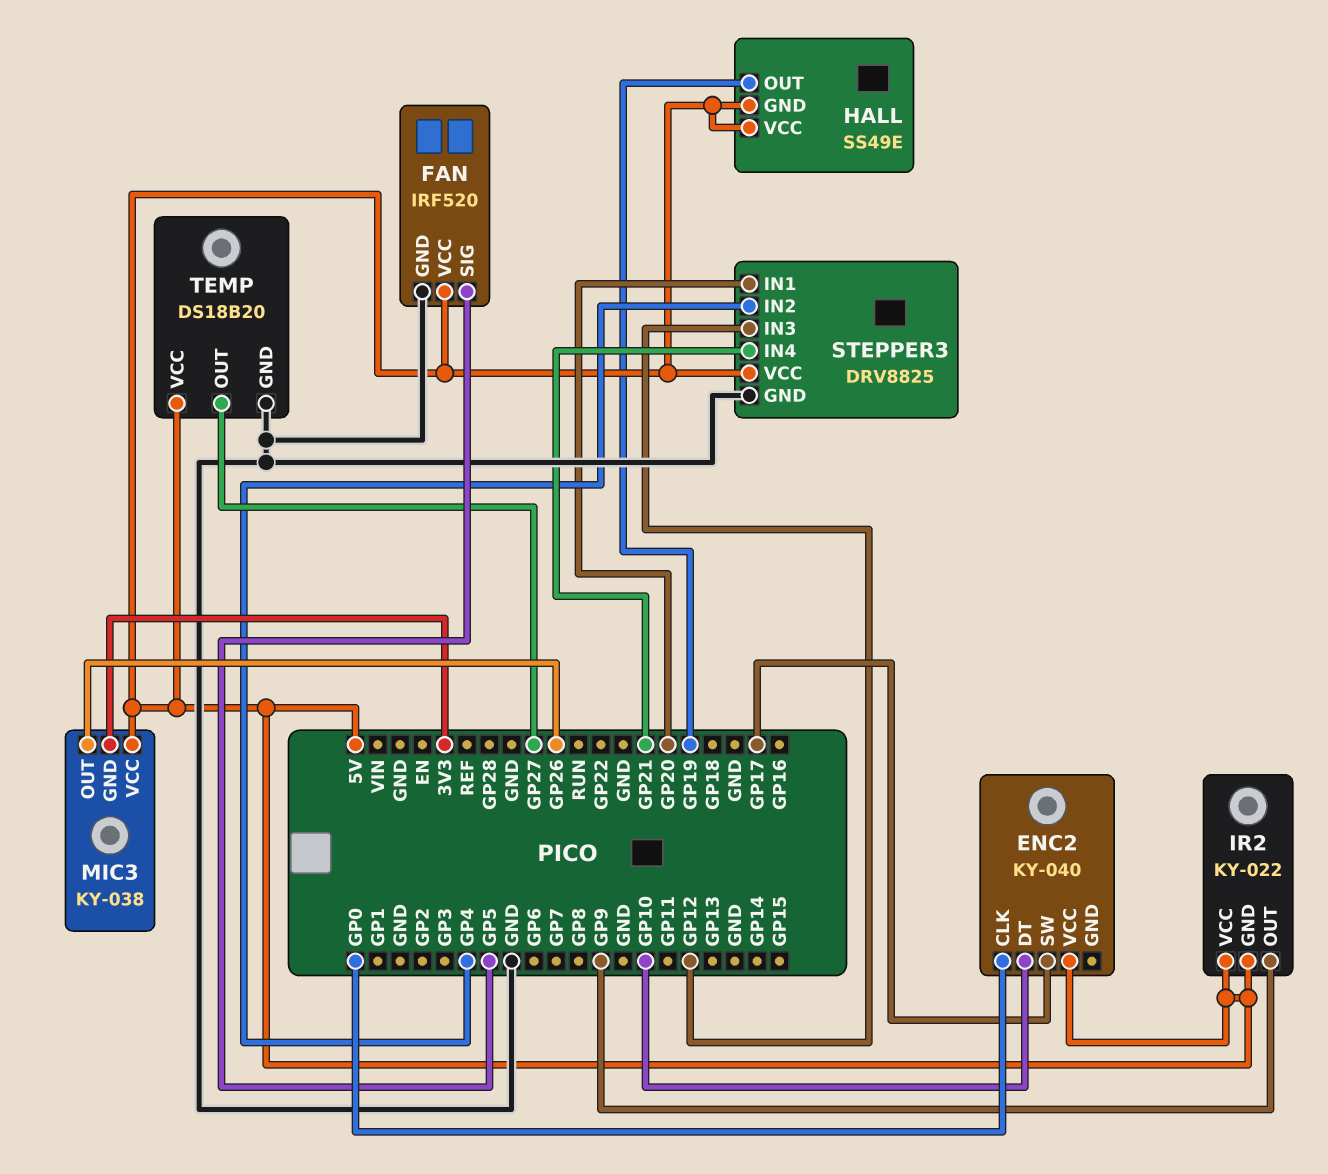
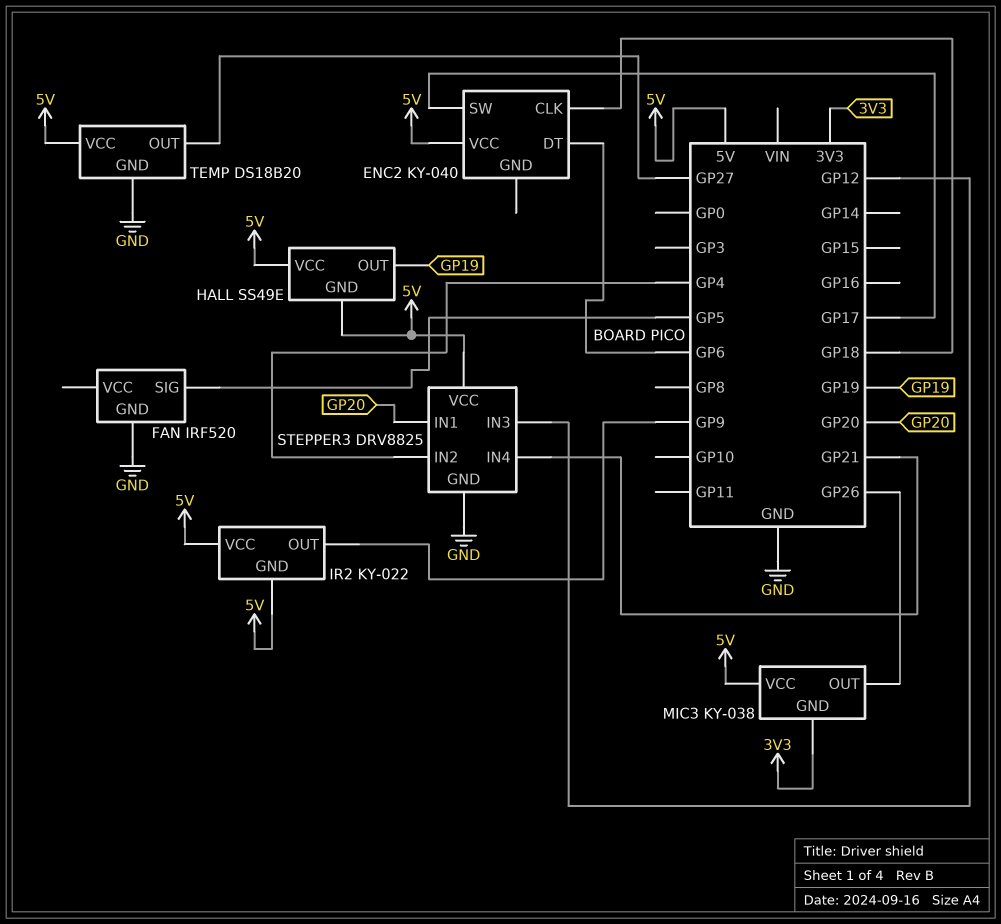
ENC2 pin CLK: GP0 -> GP18
ENC2 pin DT: GP10 -> GP6
FAN pin VCC: 5V -> none

